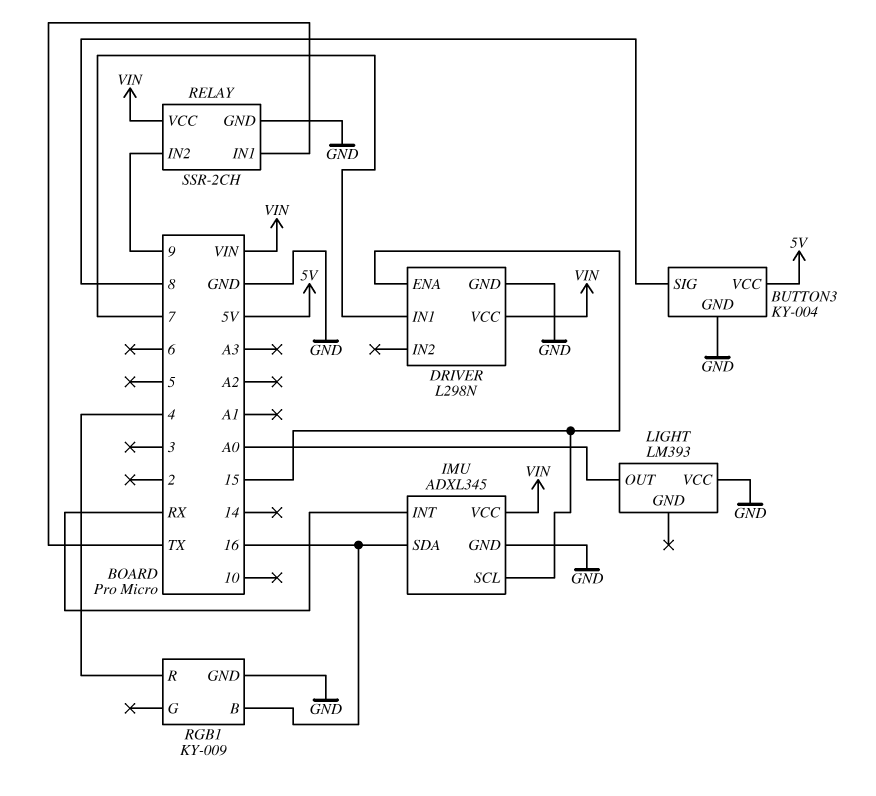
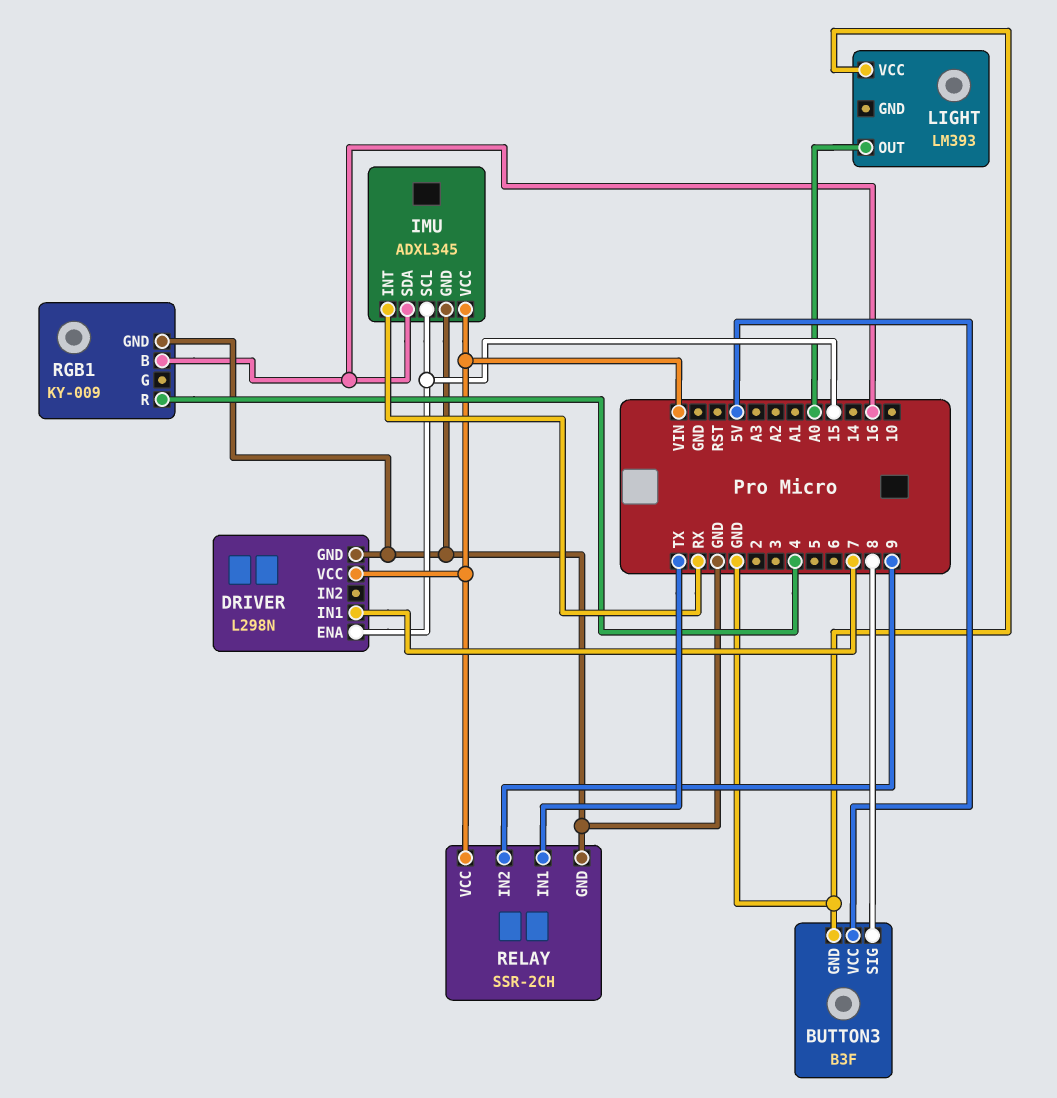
BUTTON3: KY-004 -> B3F

